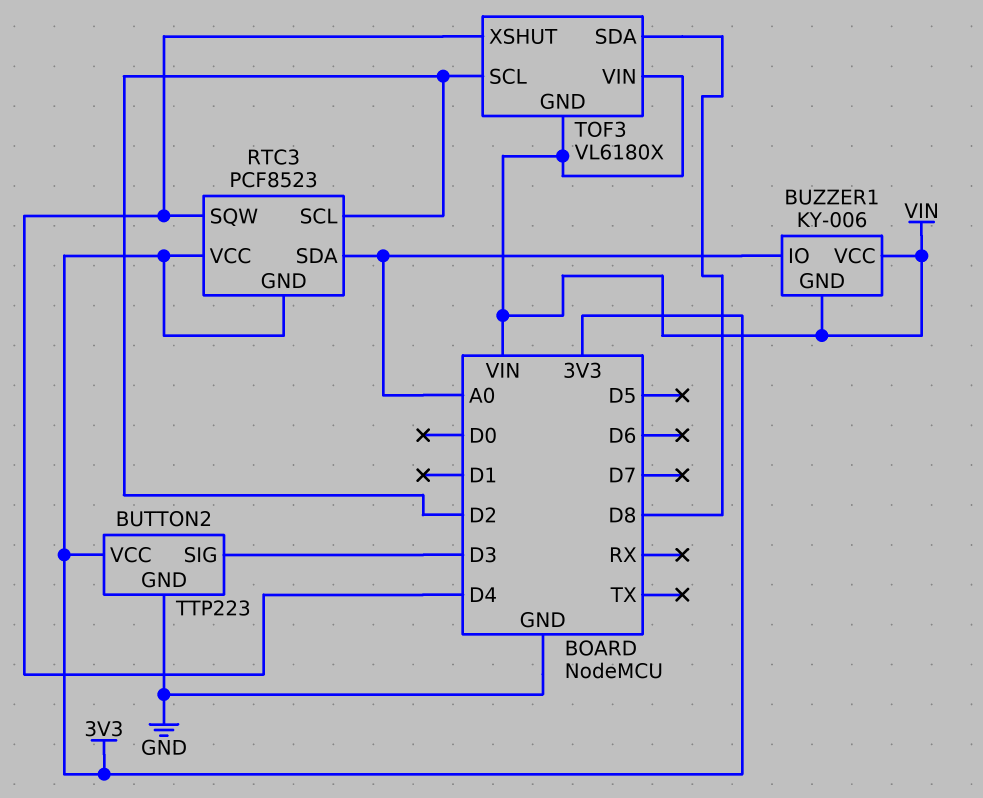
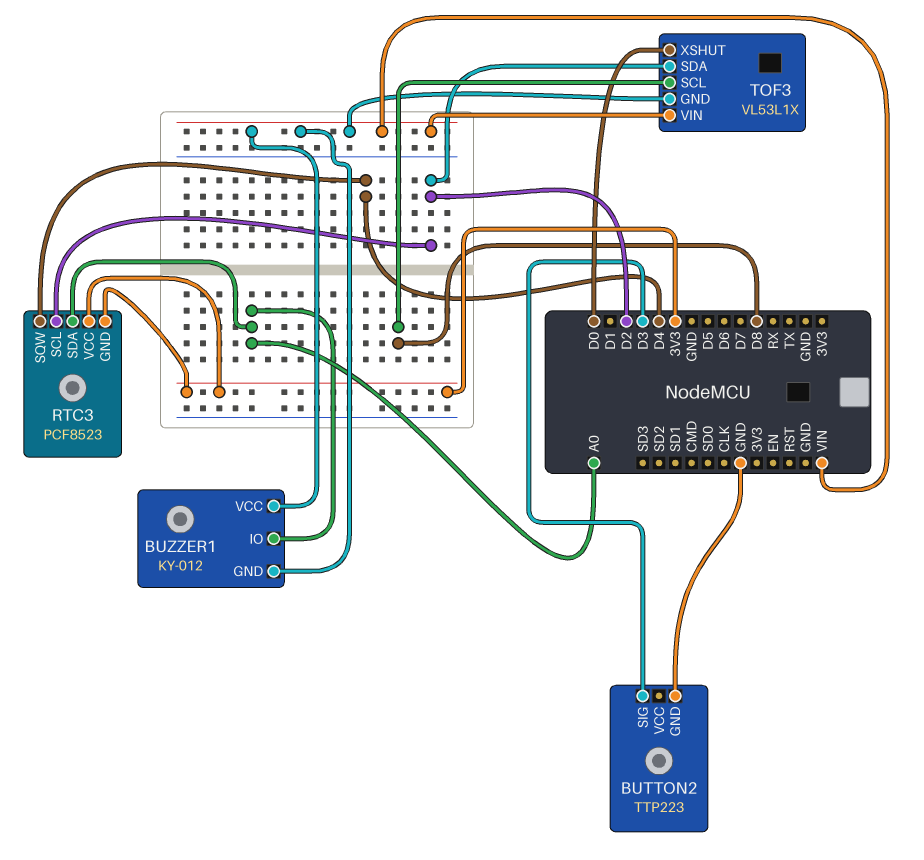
BUTTON2 pin VCC: 3V3 -> none
BUZZER1: KY-006 -> KY-012
TOF3: VL6180X -> VL53L1X
TOF3 pin SCL: D2 -> D8
TOF3 pin SDA: D8 -> D2
TOF3 pin XSHUT: D4 -> D0

